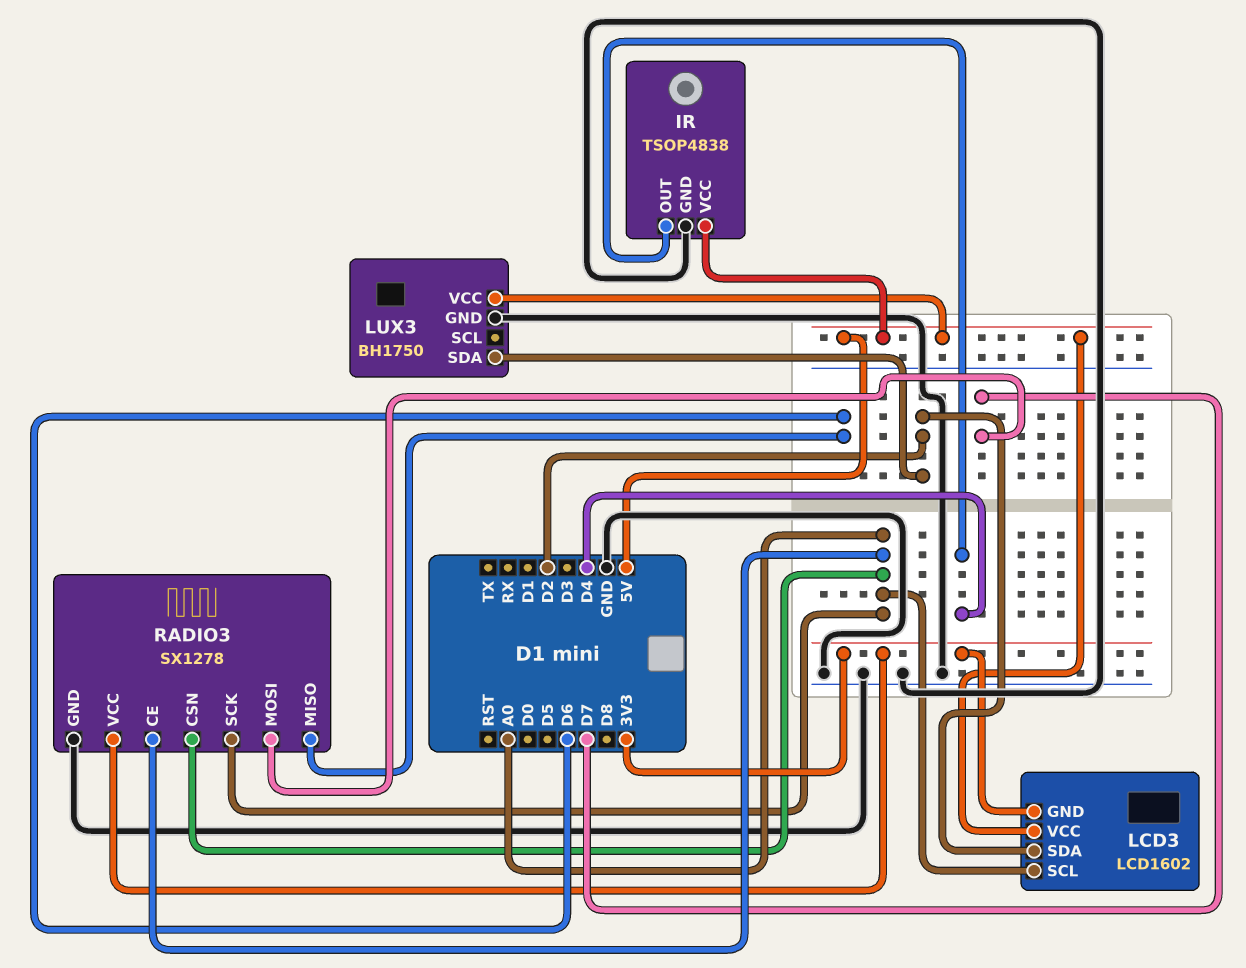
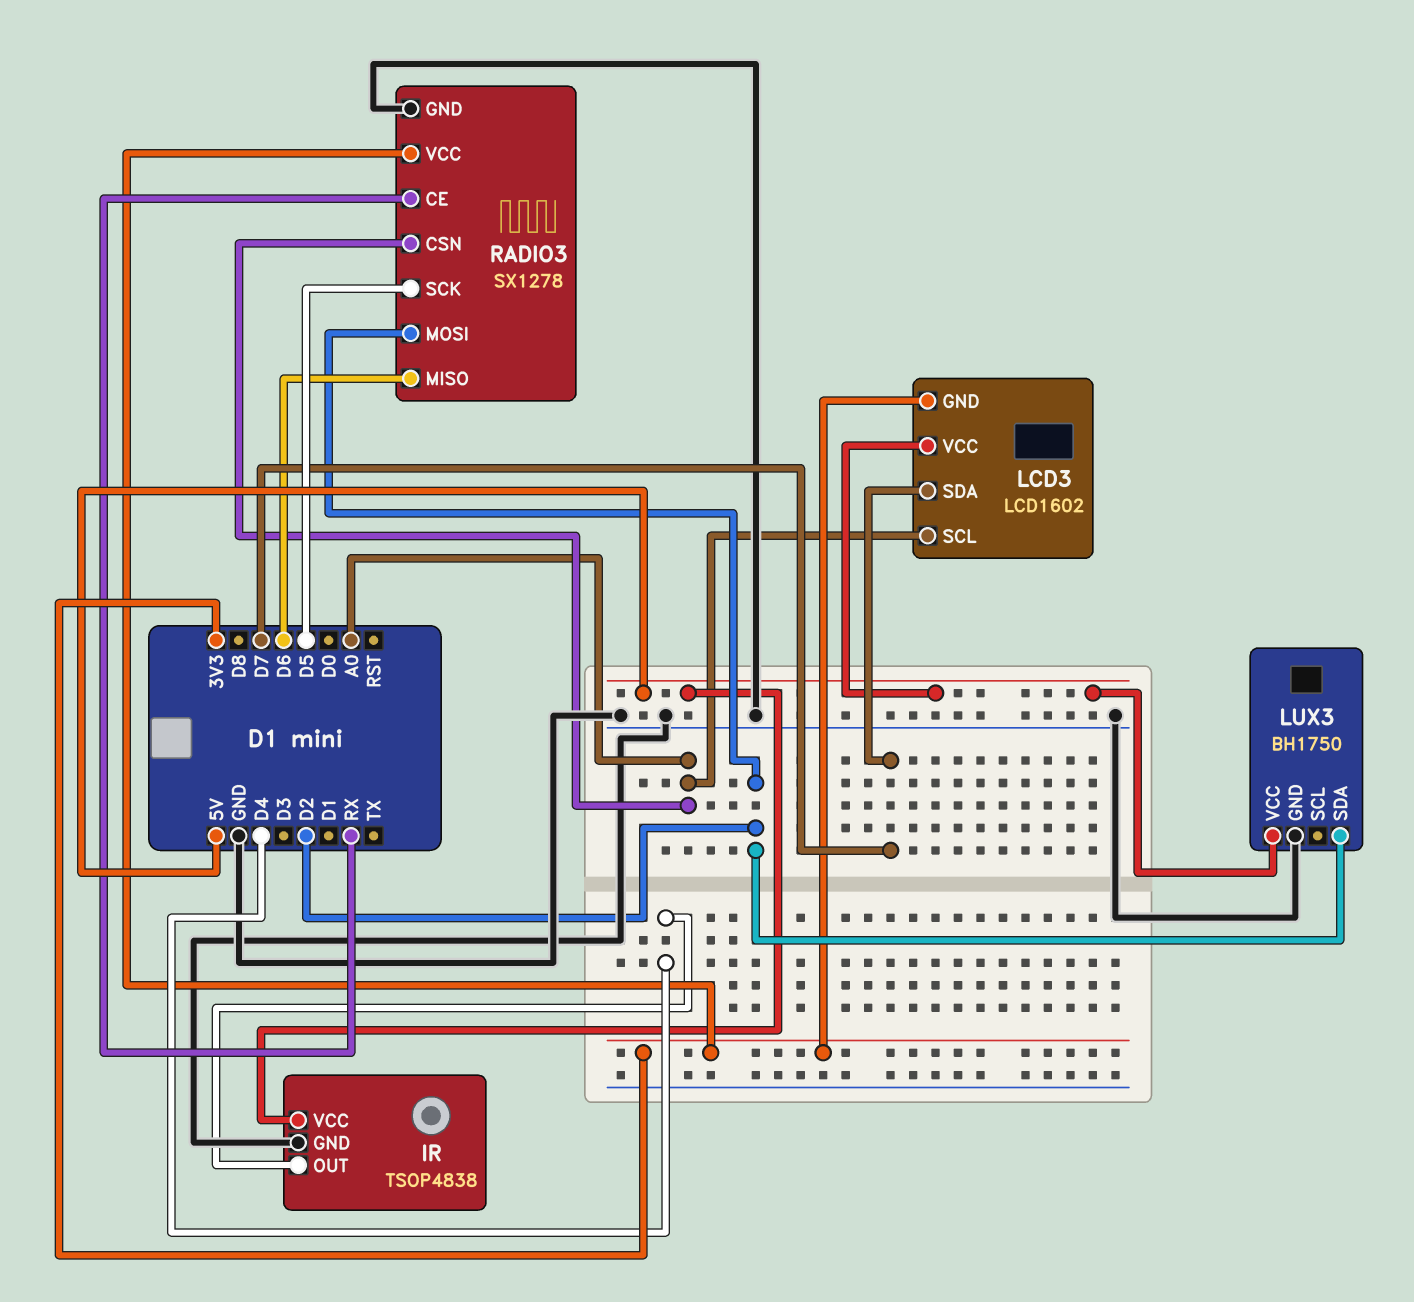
LCD3 pin SDA: D2 -> D7
RADIO3 pin CE: A0 -> RX
RADIO3 pin MOSI: D7 -> D2
RADIO3 pin SCK: A0 -> D5

